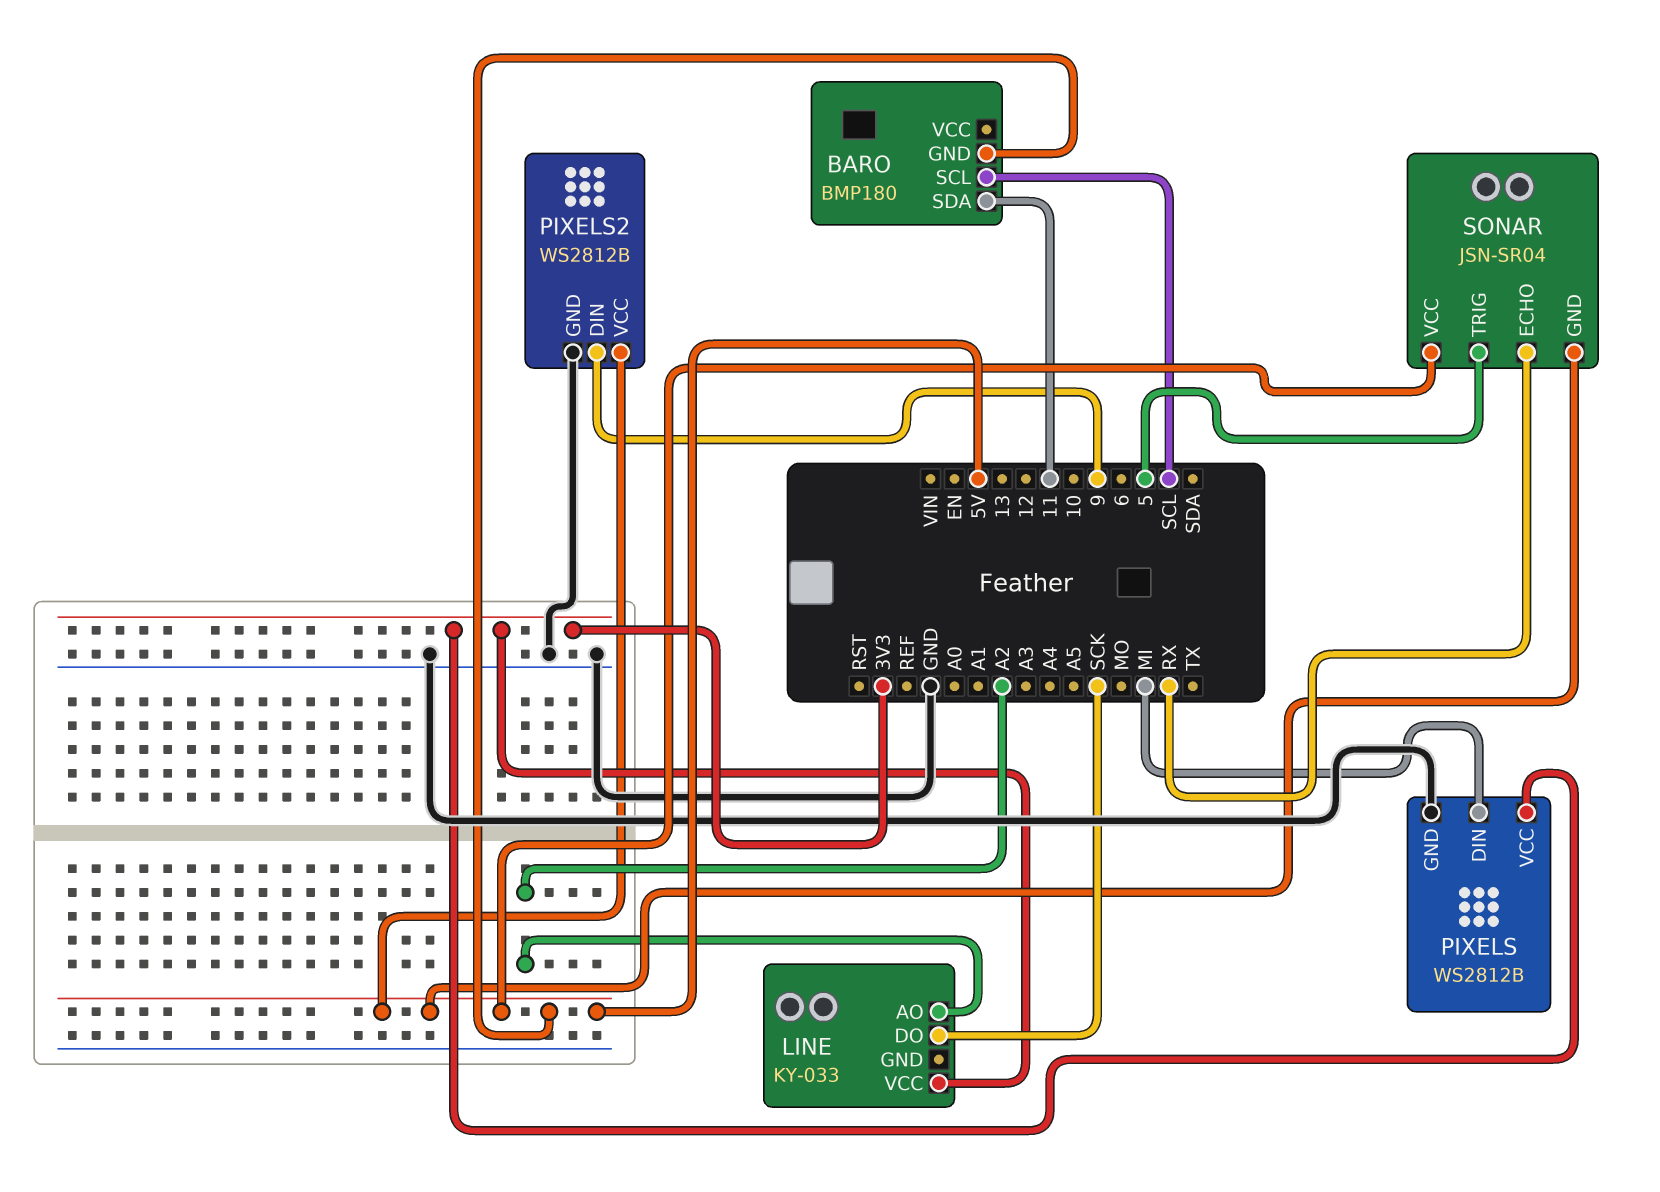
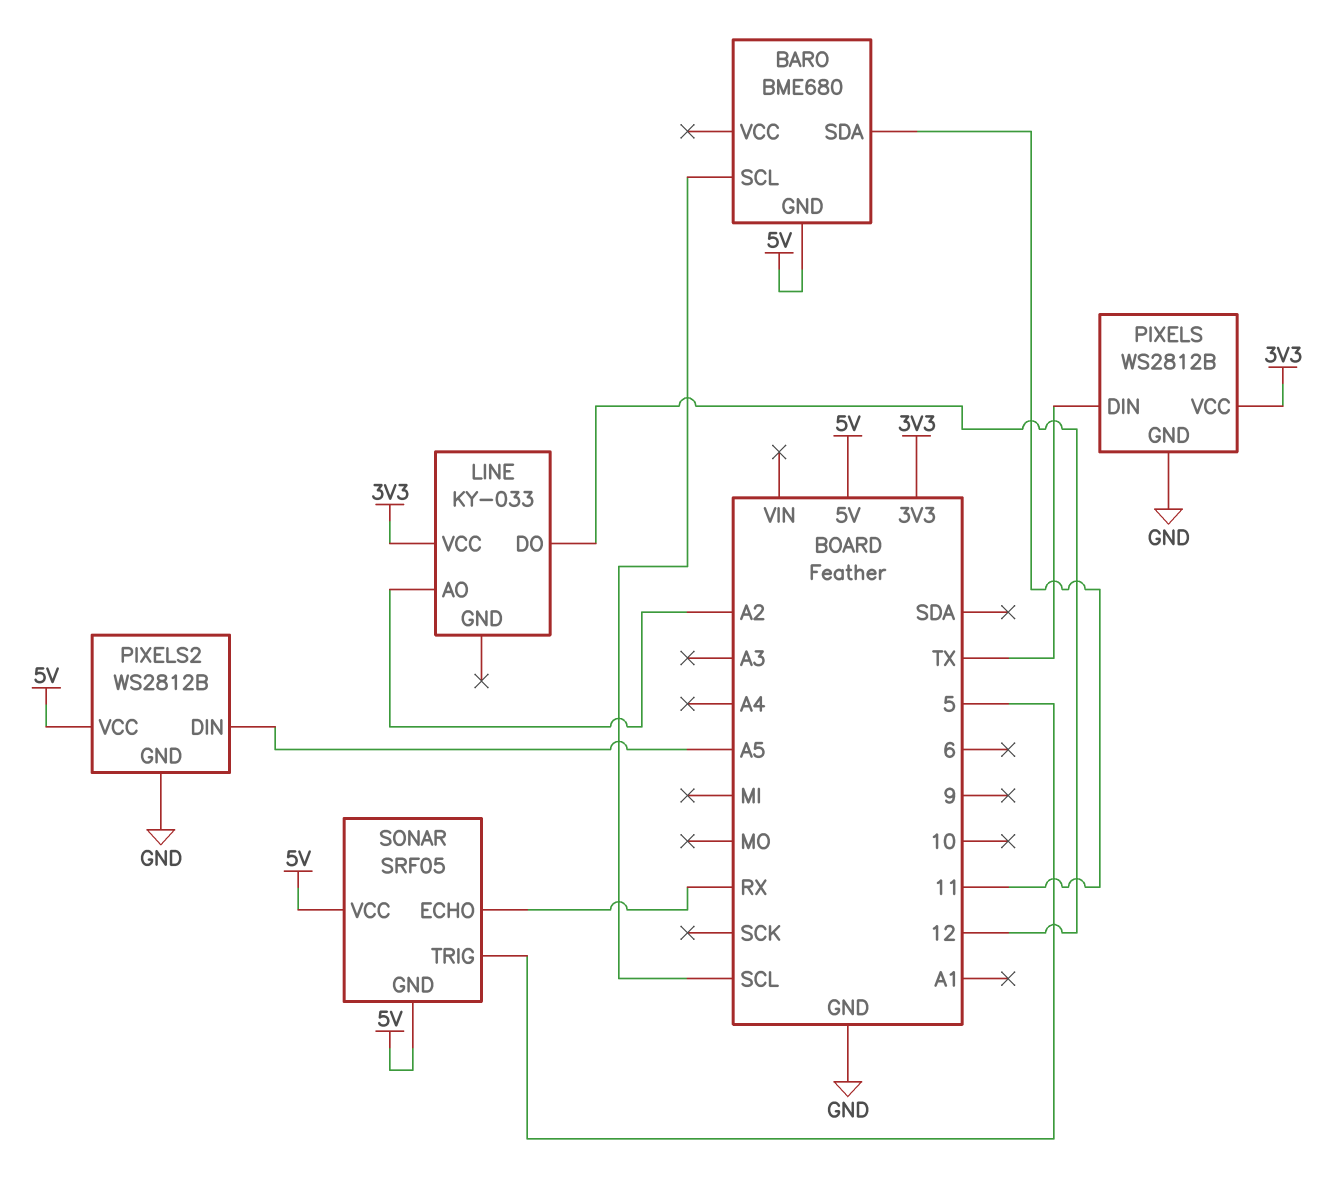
BARO: BMP180 -> BME680
LINE pin DO: SCK -> 12
PIXELS pin DIN: MI -> TX
PIXELS2 pin DIN: 9 -> A5
SONAR: JSN-SR04 -> SRF05

